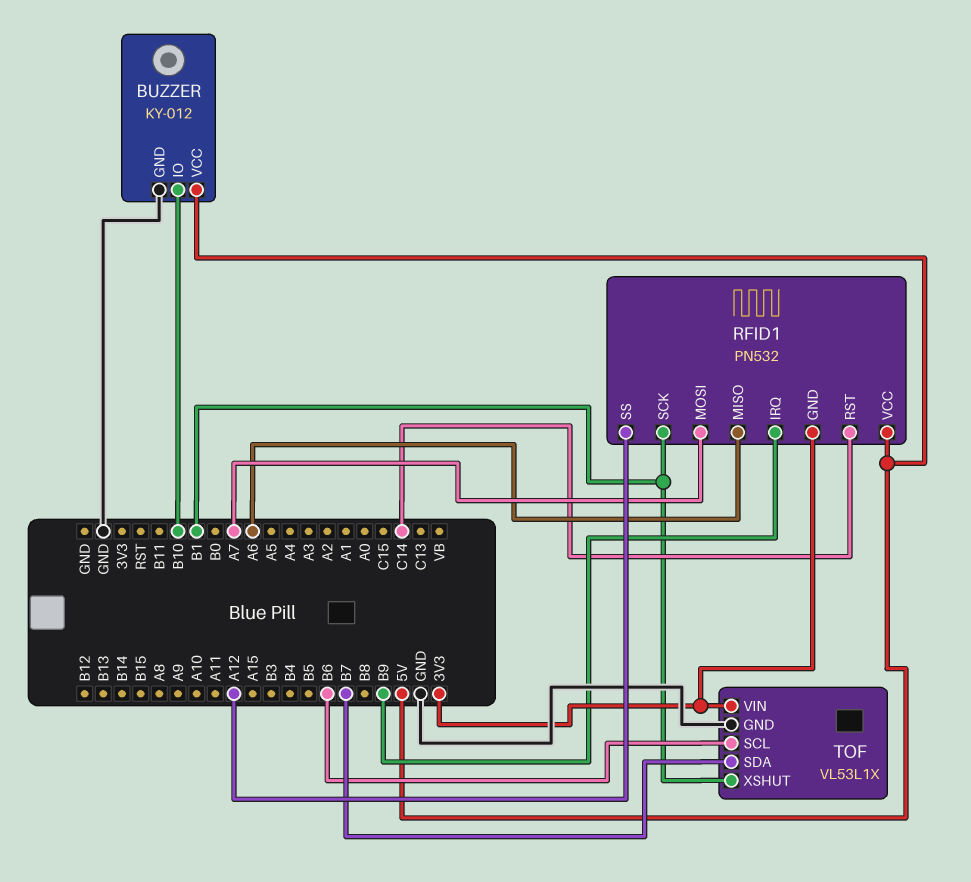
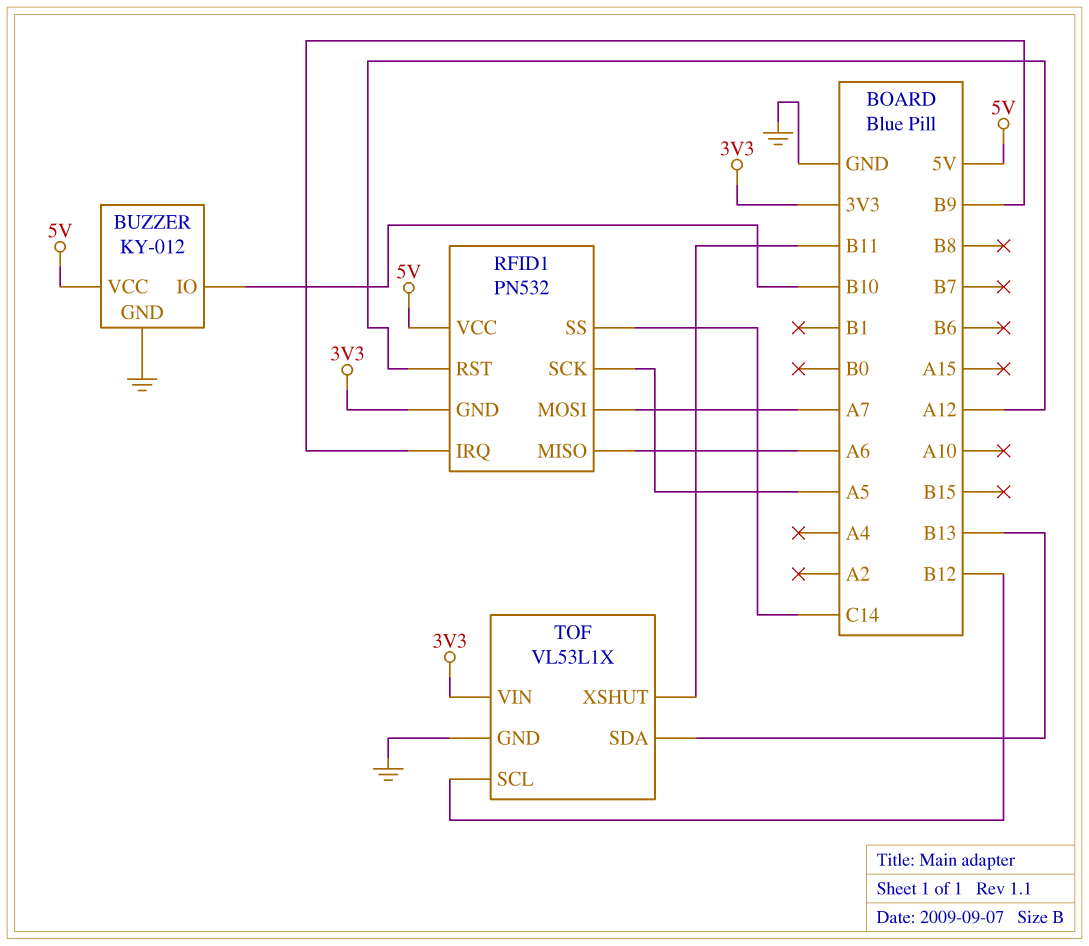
RFID1 pin RST: C14 -> A12
RFID1 pin SCK: B1 -> A5
RFID1 pin SS: A12 -> C14
TOF pin SCL: B6 -> B12
TOF pin SDA: B7 -> B13
TOF pin XSHUT: B1 -> B11

